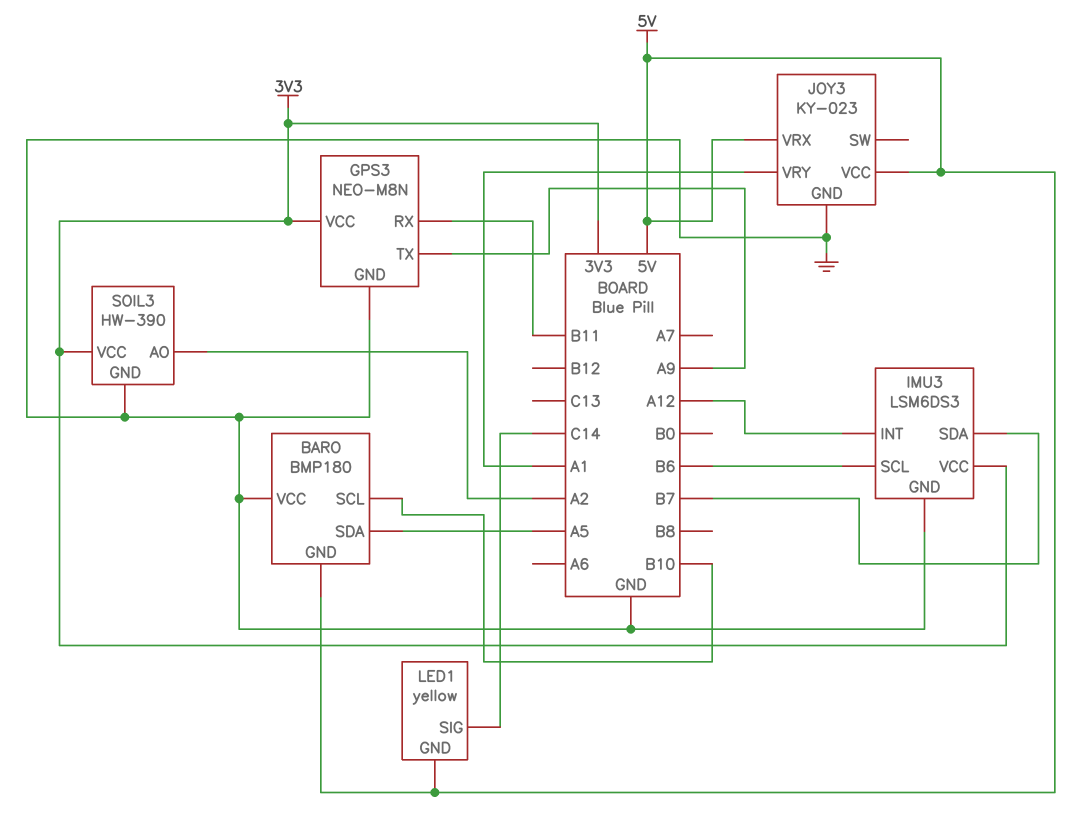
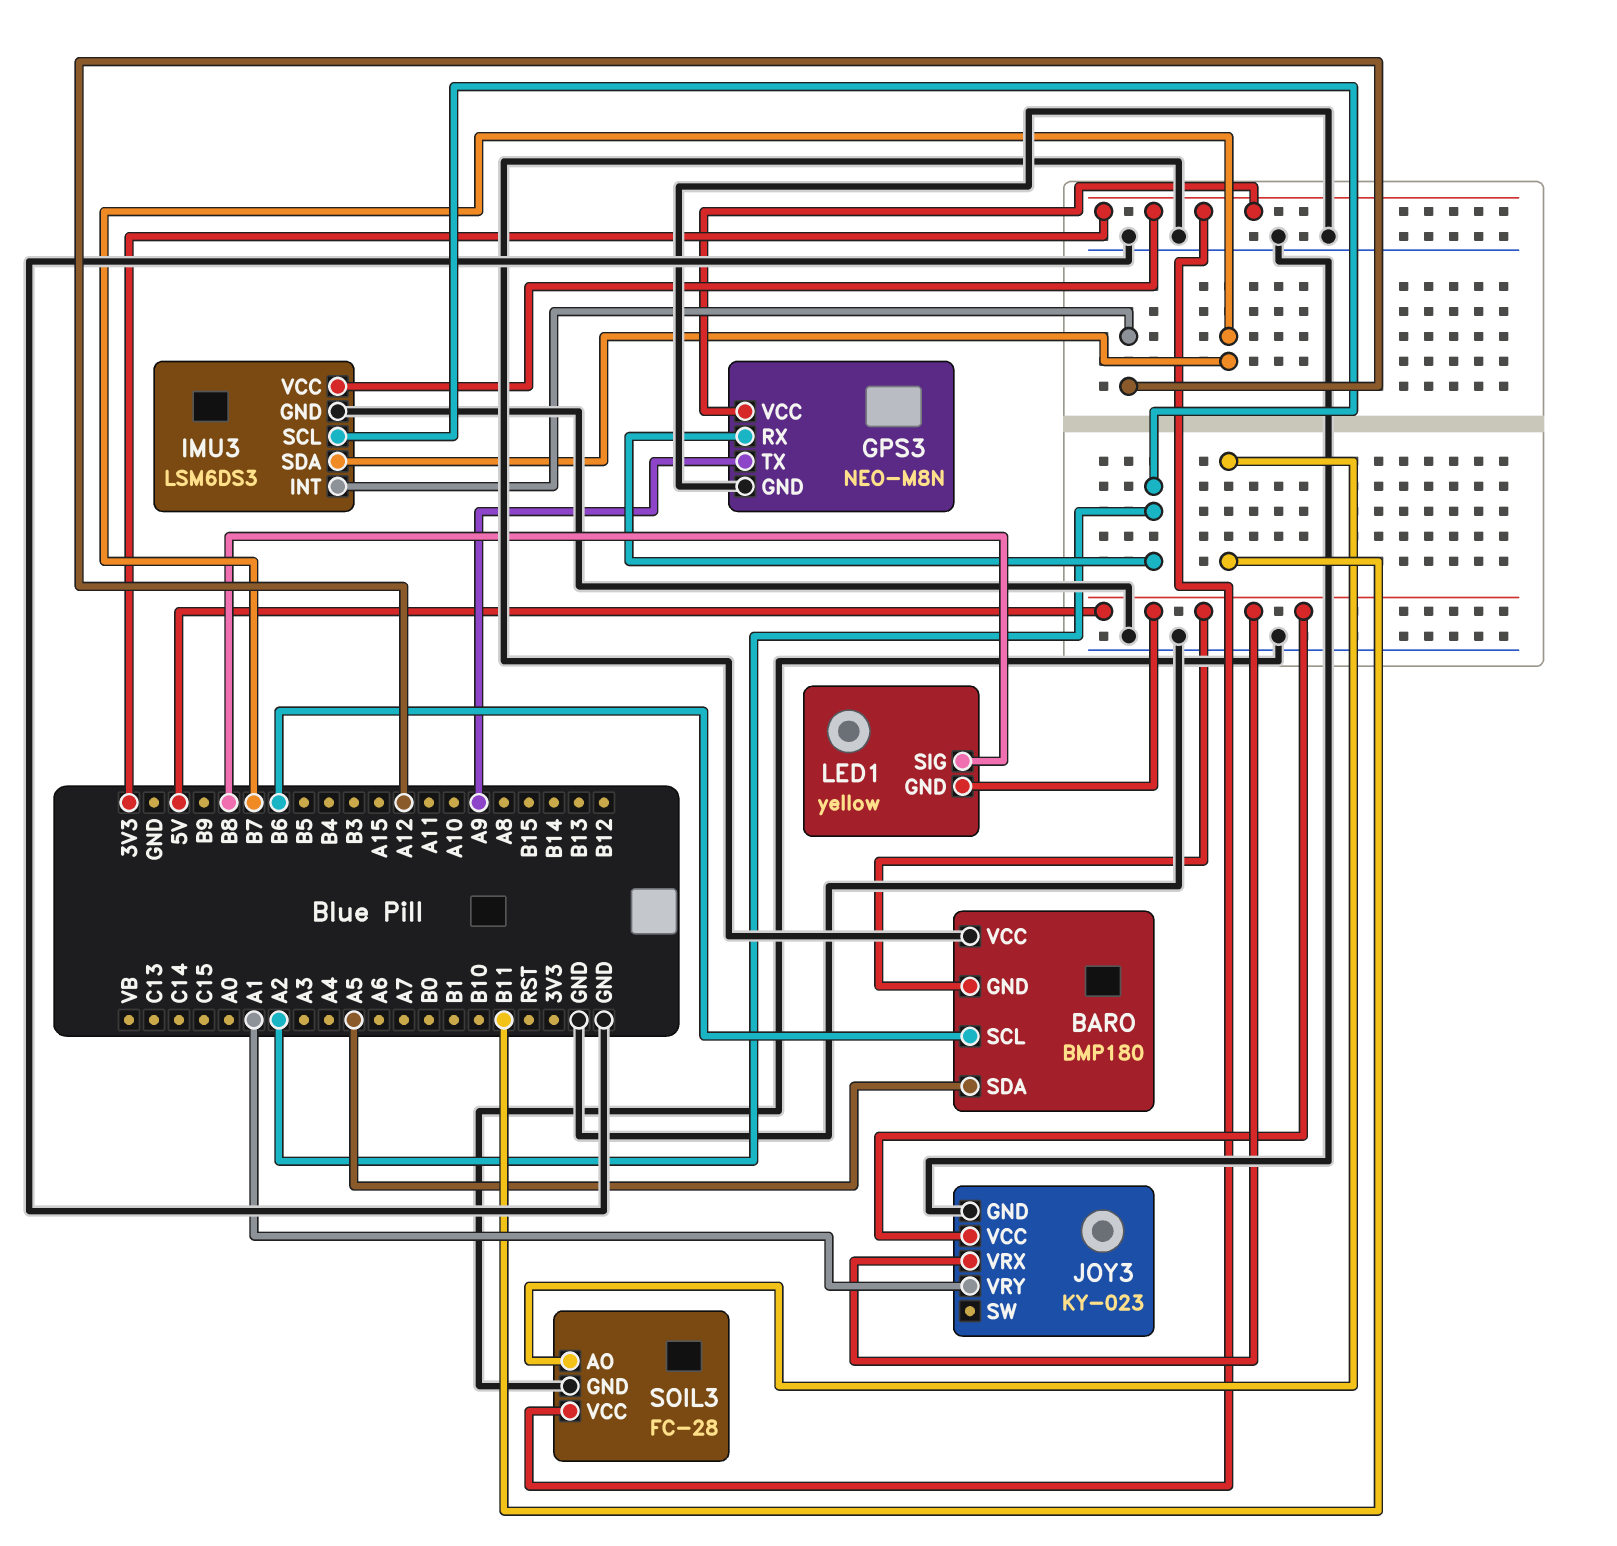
BARO pin SCL: B10 -> B6
GPS3 pin RX: B11 -> A2
IMU3 pin SCL: B6 -> A2
LED1 pin SIG: C14 -> B8
SOIL3: HW-390 -> FC-28
SOIL3 pin AO: A2 -> B11

